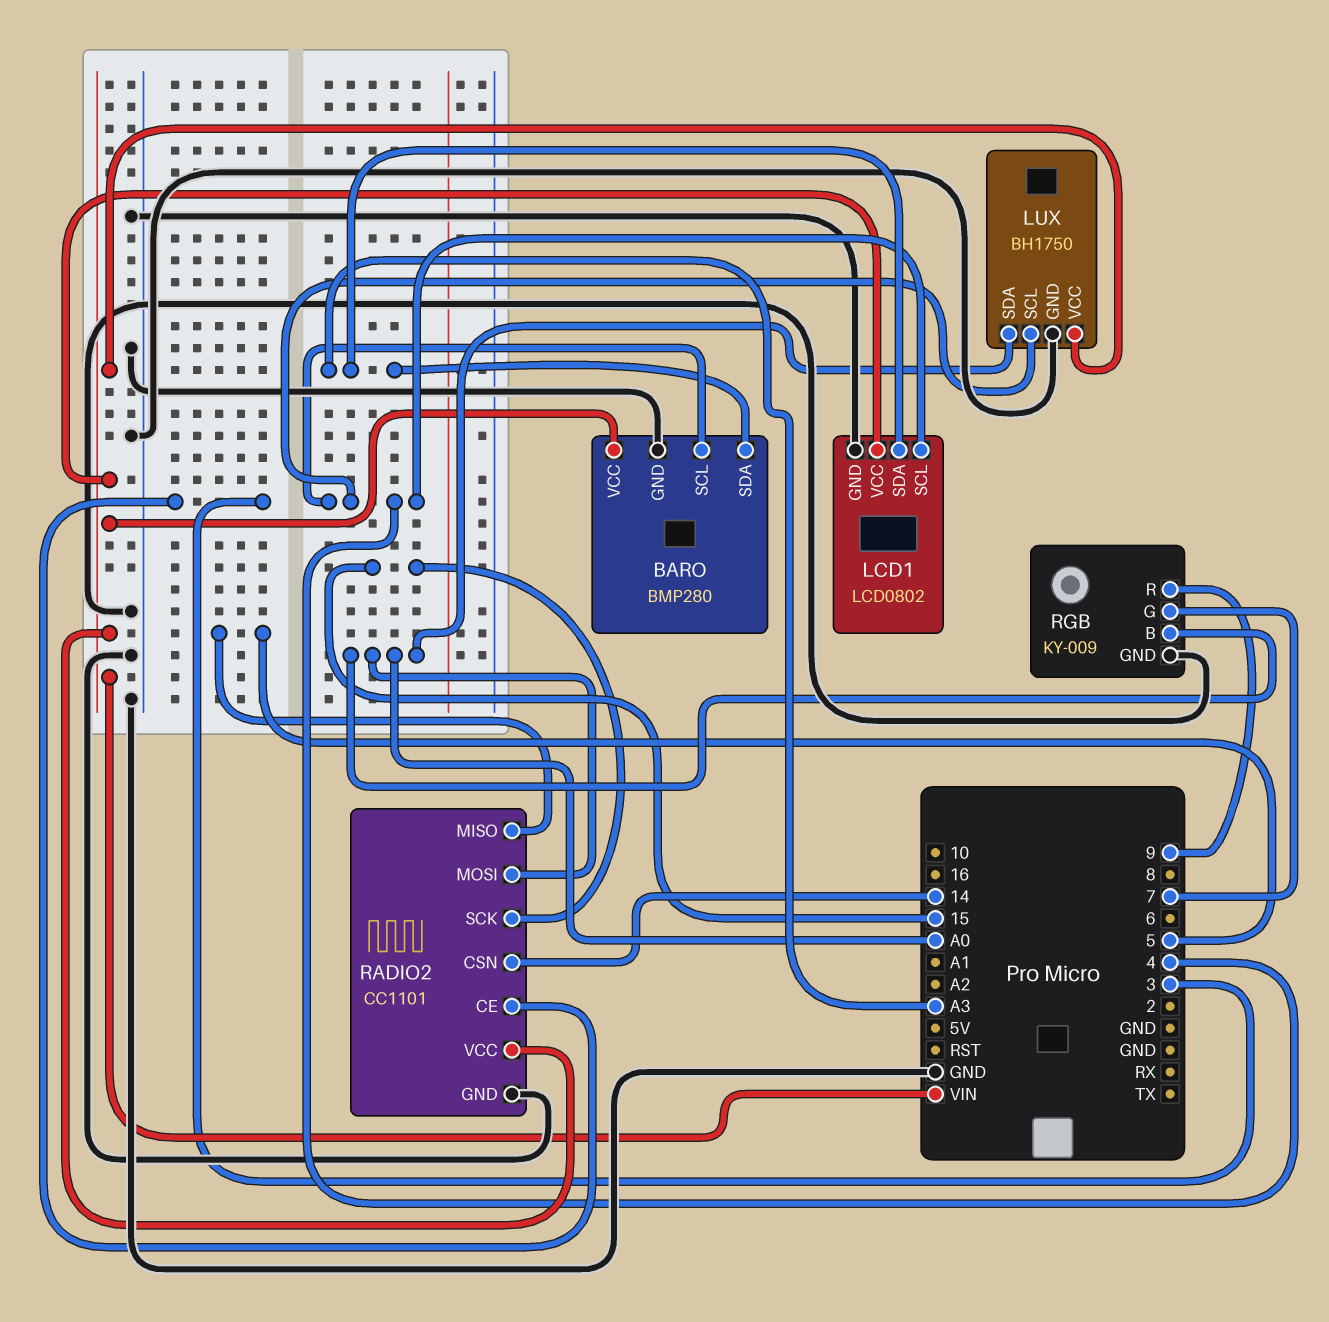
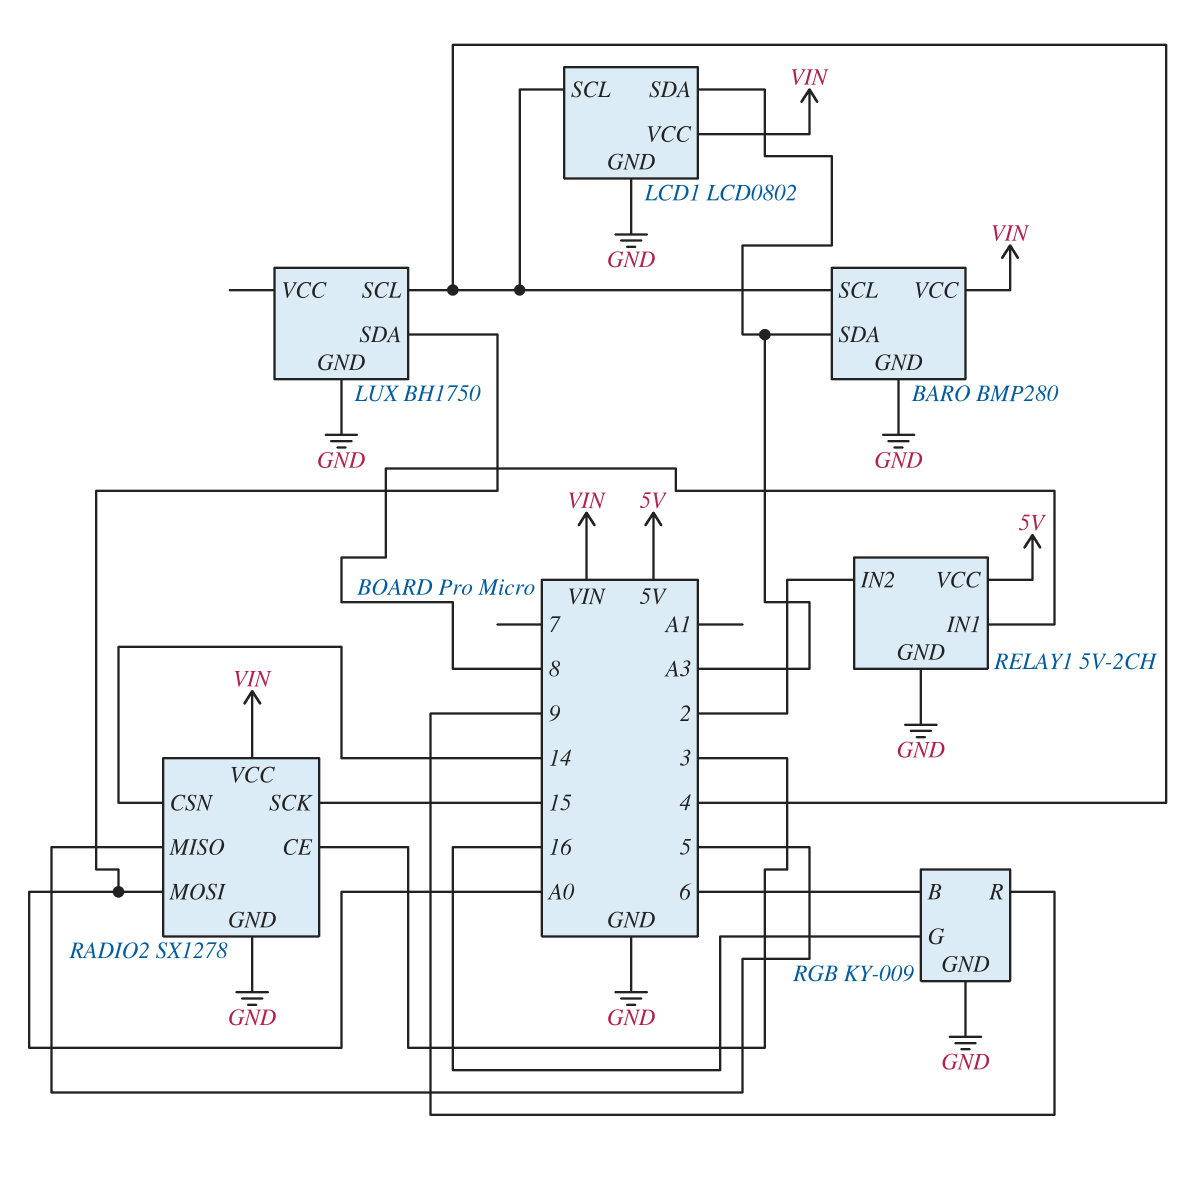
LUX pin VCC: VIN -> none
RADIO2: CC1101 -> SX1278
RELAY1: none -> 5V-2CH
RELAY1 pin GND: none -> GND
RELAY1 pin IN1: none -> 8
RELAY1 pin IN2: none -> 2
RELAY1 pin VCC: none -> 5V
RGB pin B: A0 -> 6
RGB pin G: 7 -> 16

